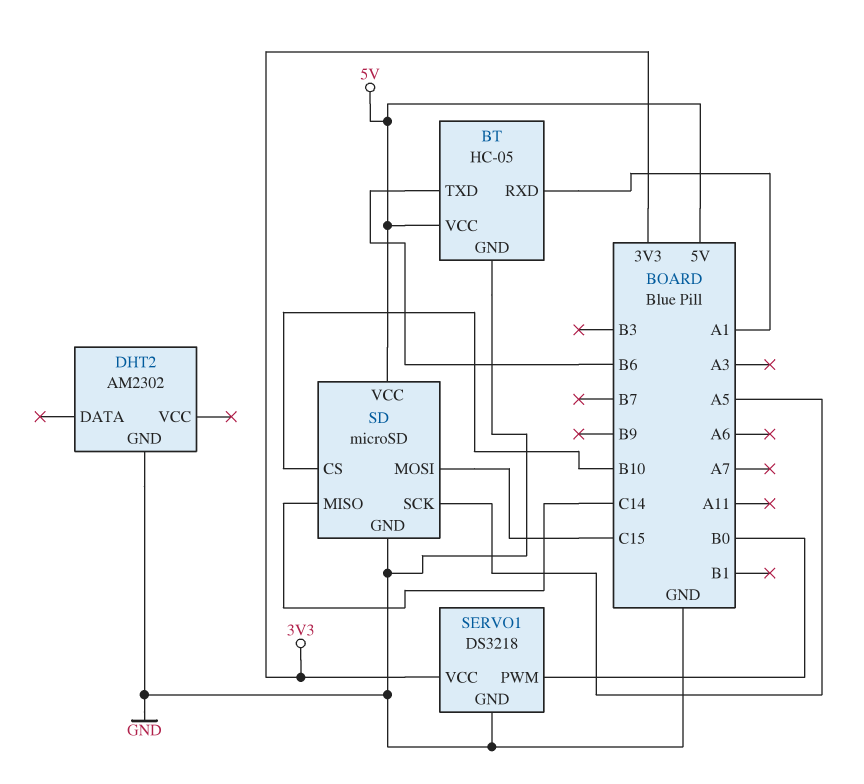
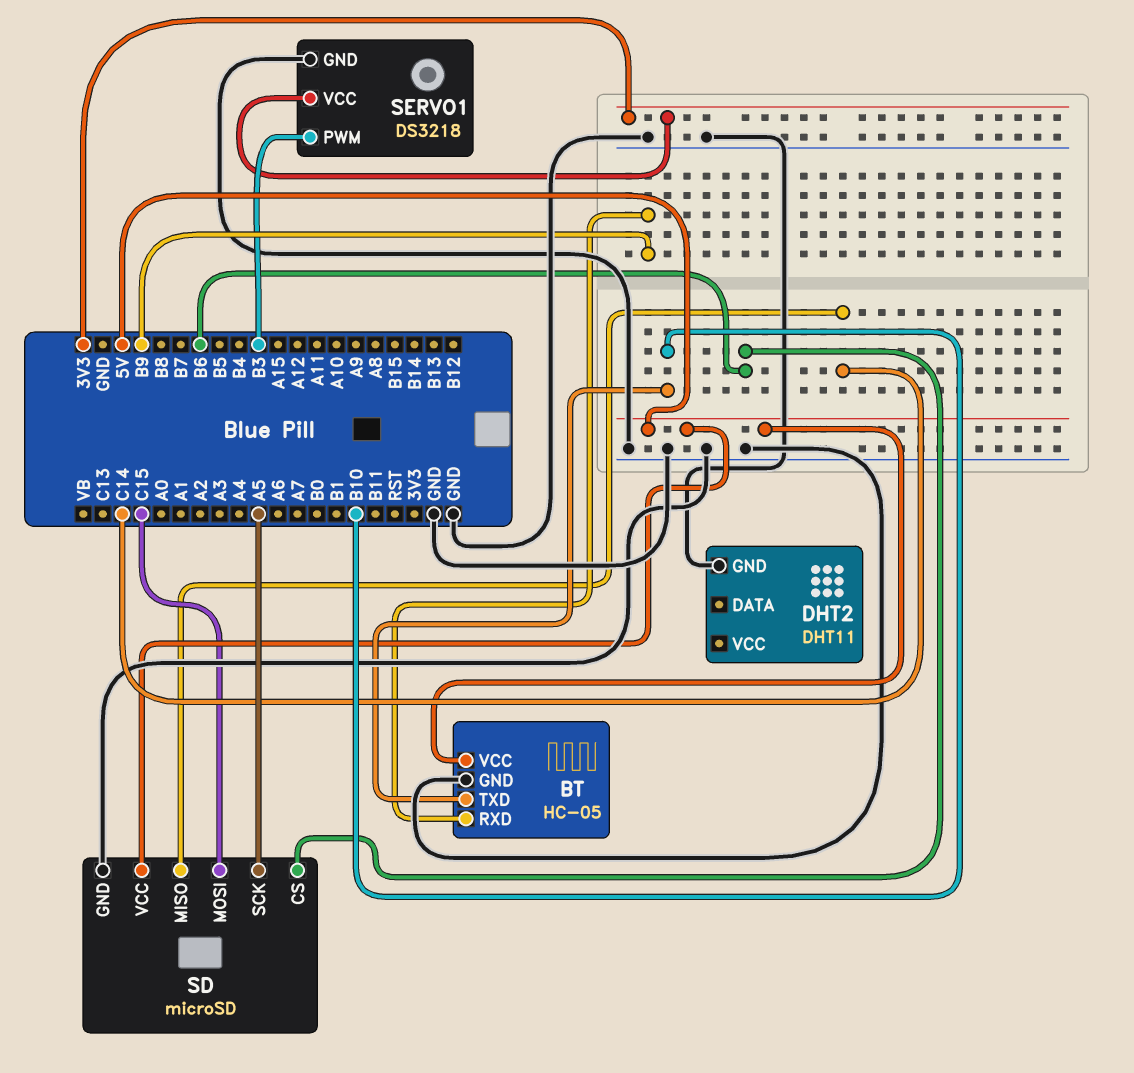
BT pin RXD: A1 -> B9
BT pin TXD: B6 -> B10
DHT2: AM2302 -> DHT11
SD pin CS: B10 -> B6
SERVO1 pin PWM: B0 -> B3

